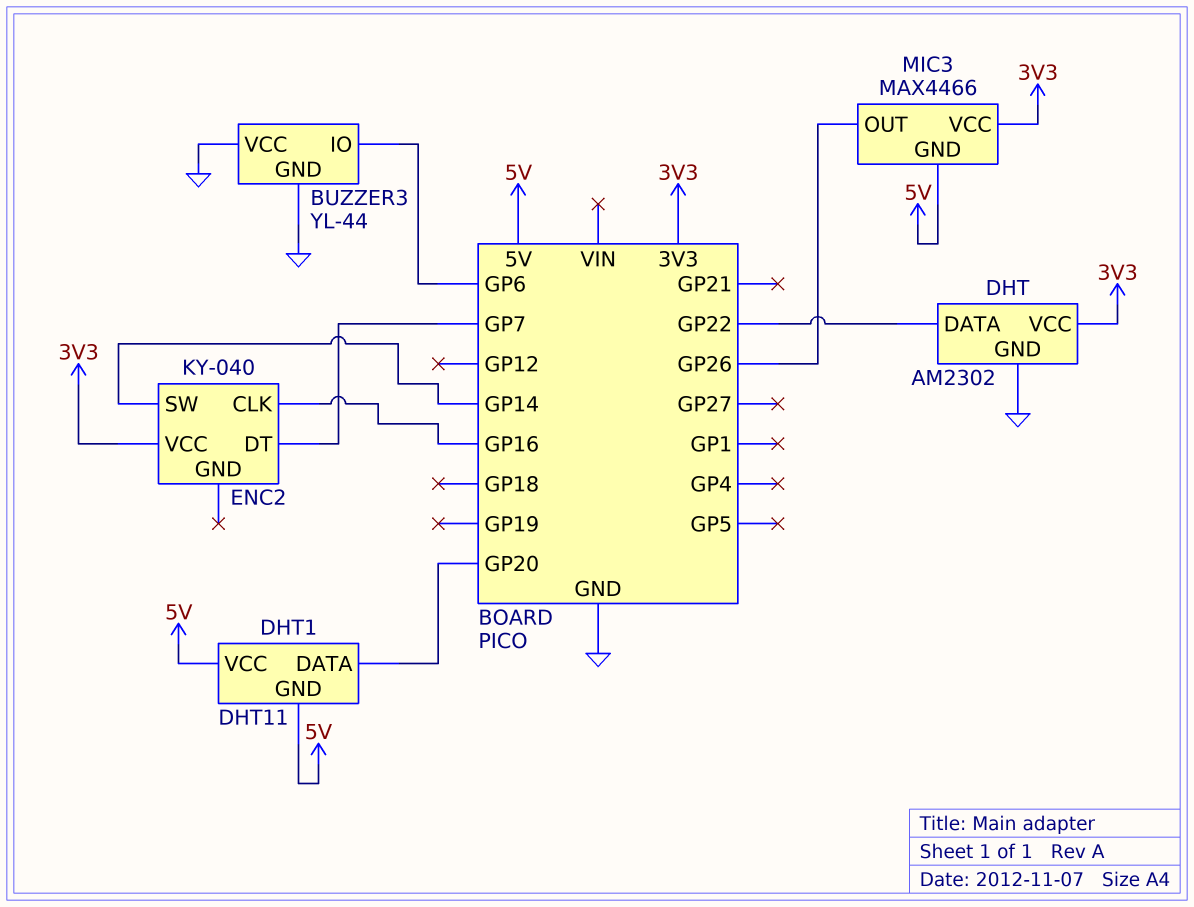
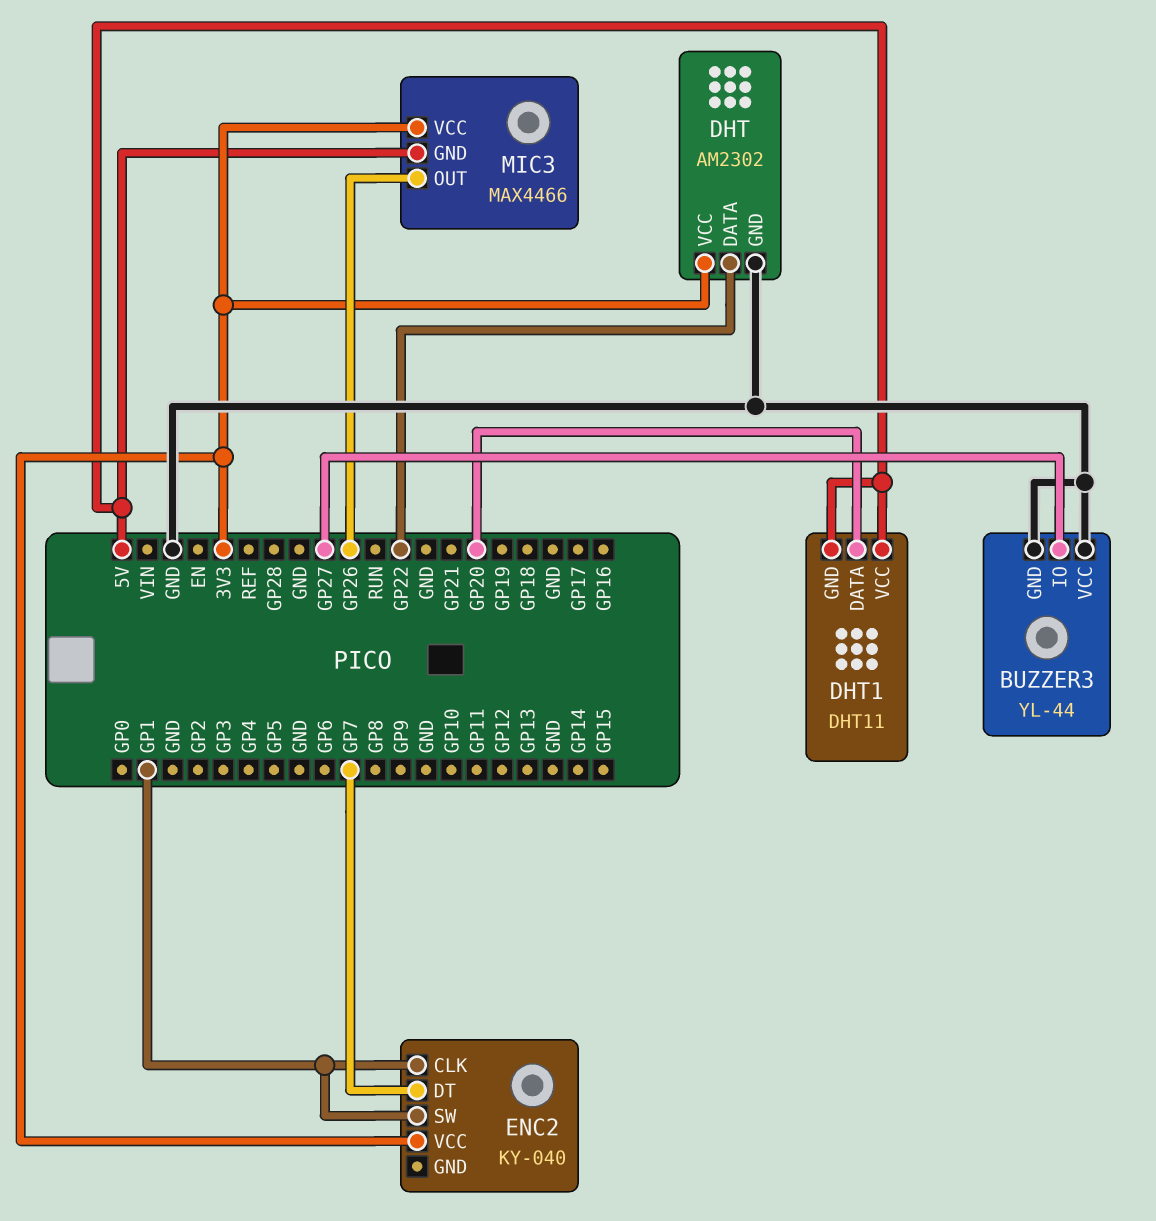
BUZZER3 pin IO: GP6 -> GP27
ENC2 pin CLK: GP16 -> GP1
ENC2 pin SW: GP14 -> GP1

